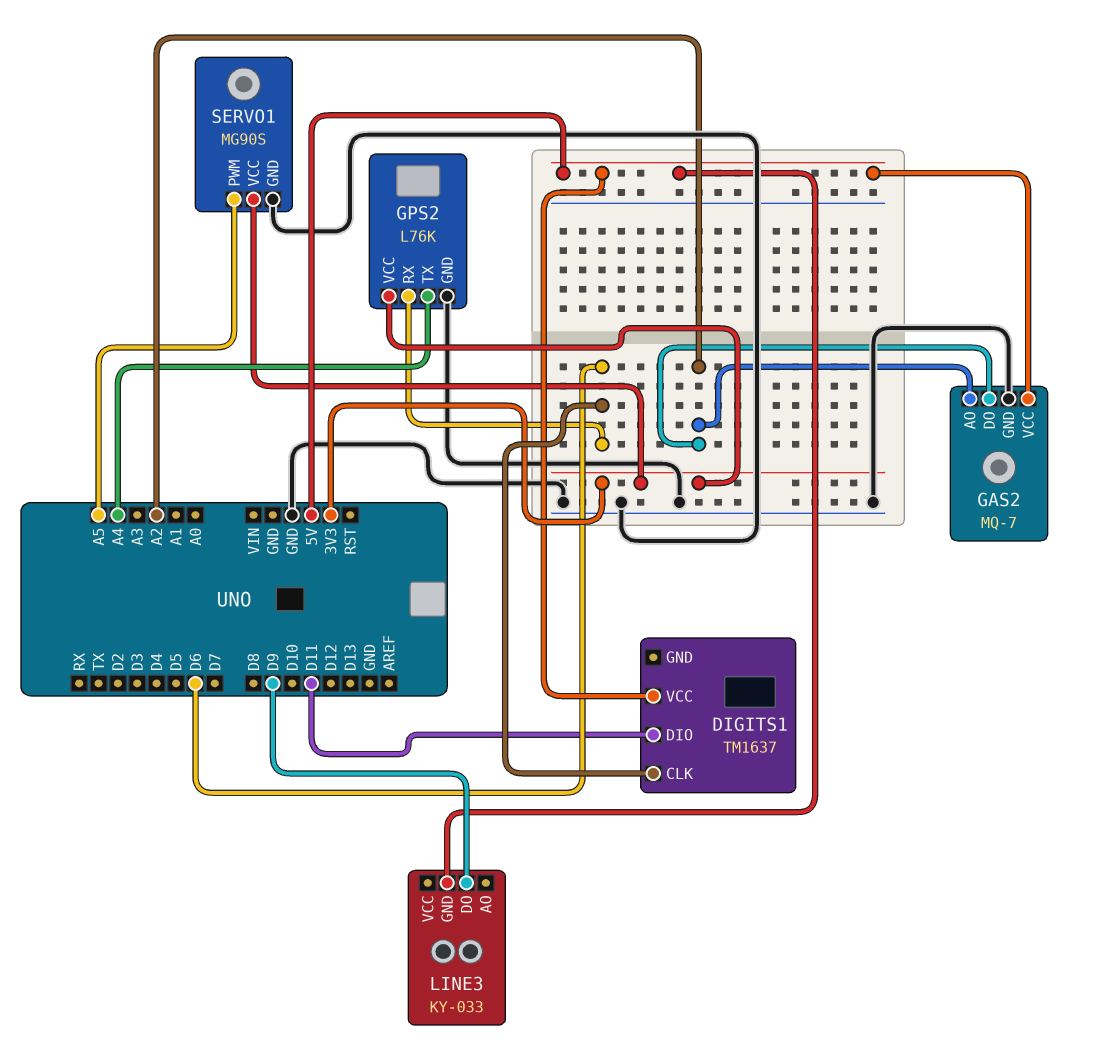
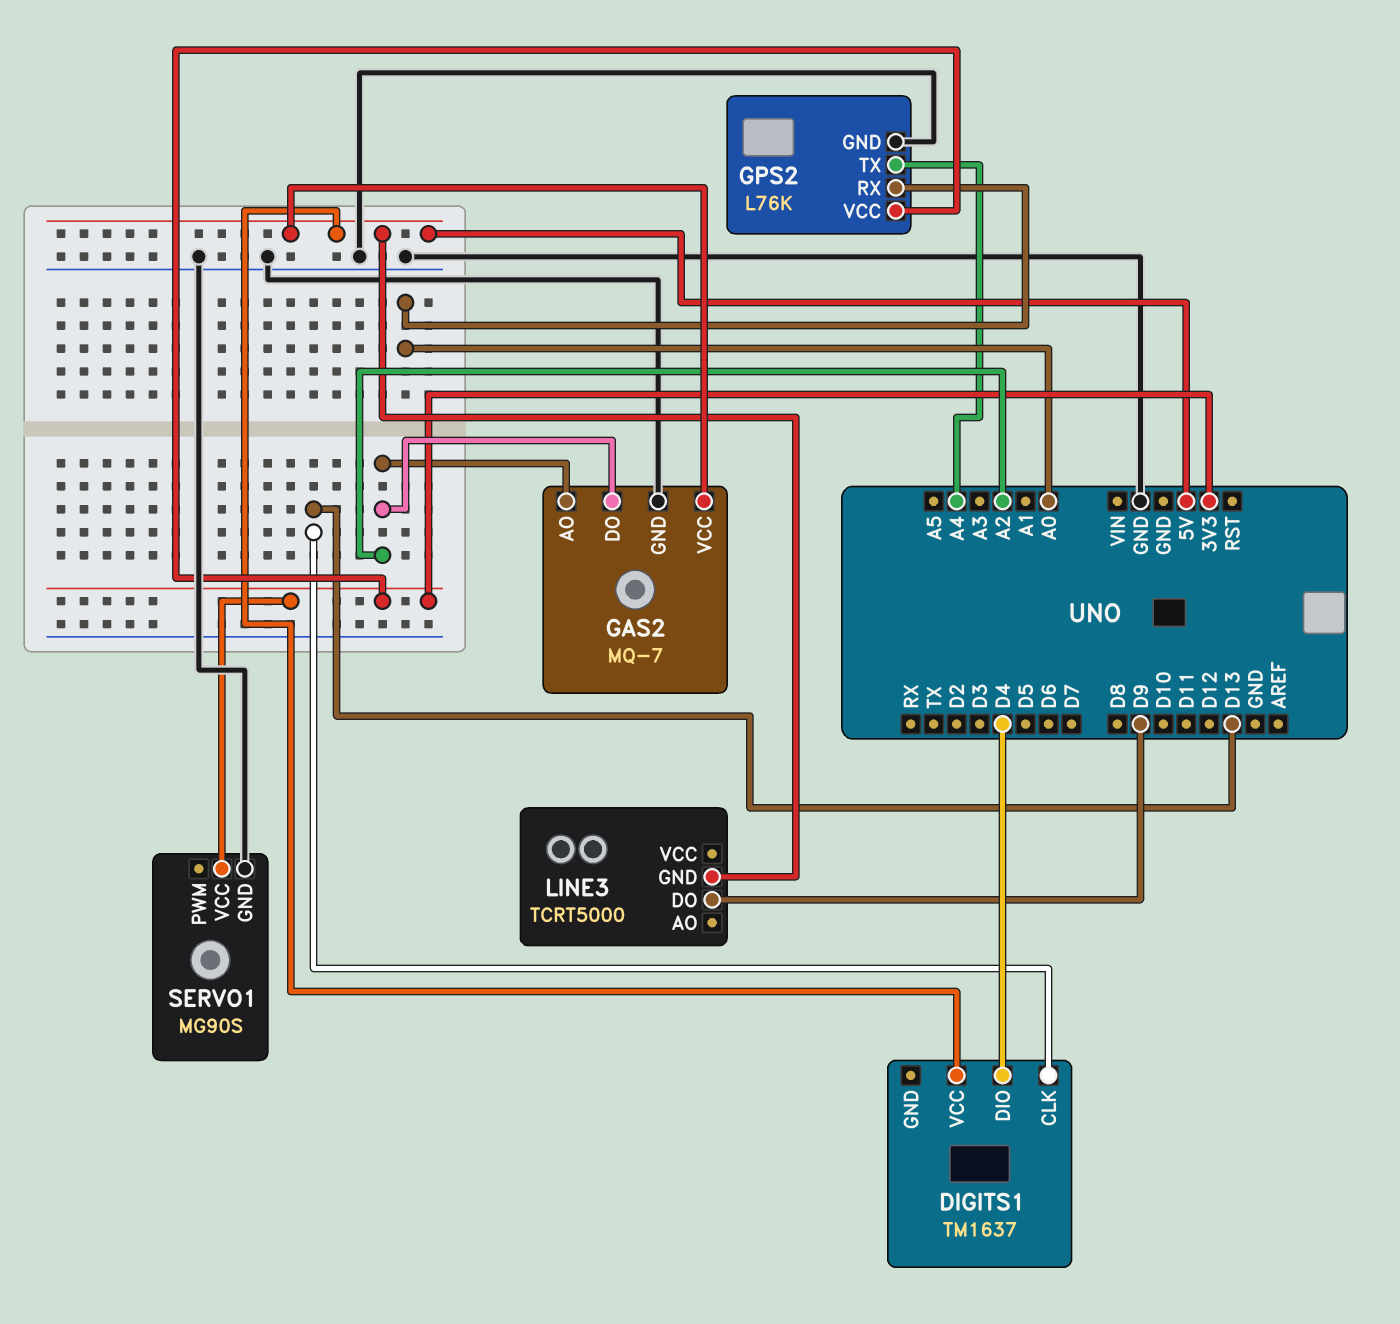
DIGITS1 pin CLK: D6 -> D13
DIGITS1 pin DIO: D11 -> D4
GPS2 pin RX: D6 -> A0
LINE3: KY-033 -> TCRT5000
SERVO1 pin PWM: A5 -> none

